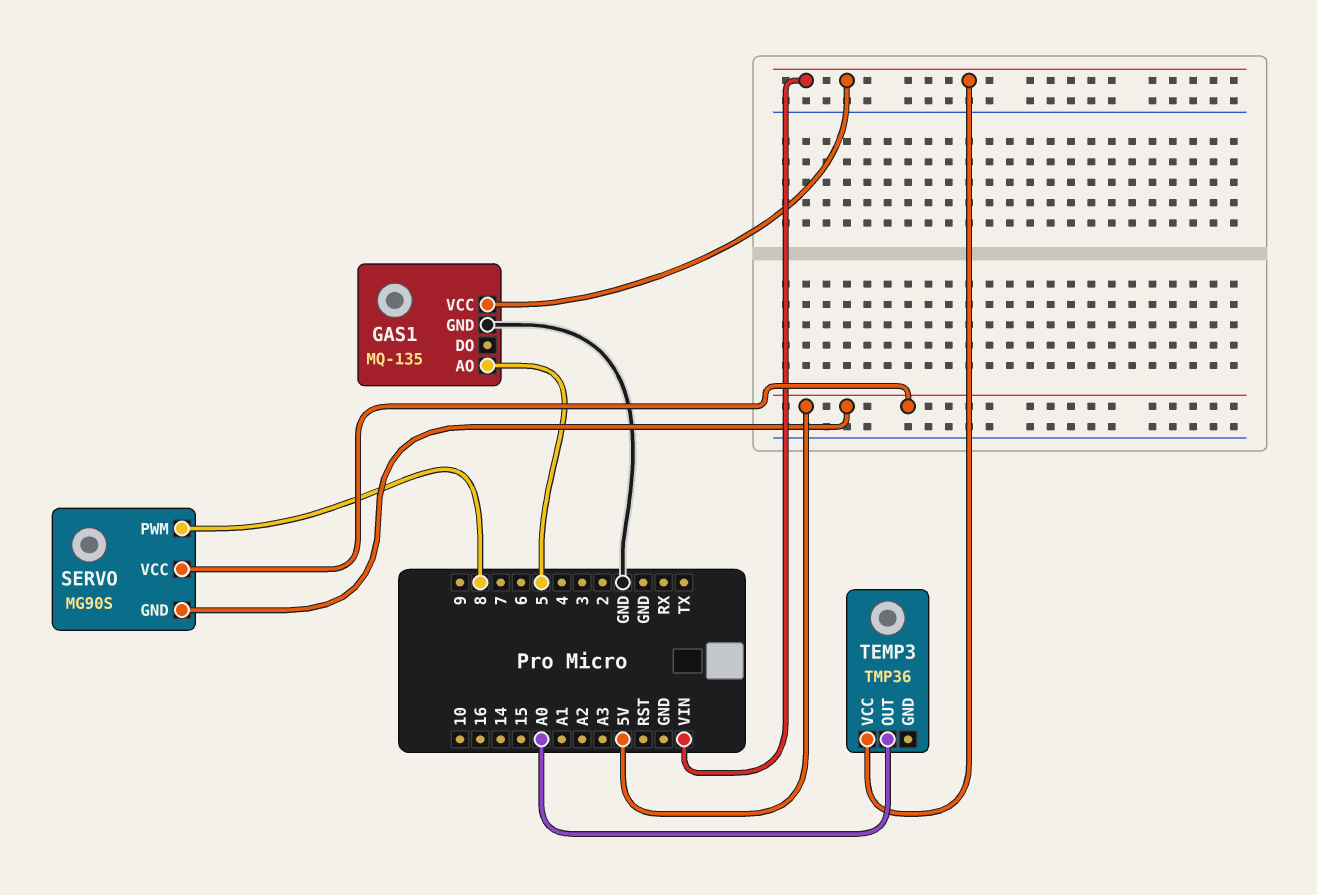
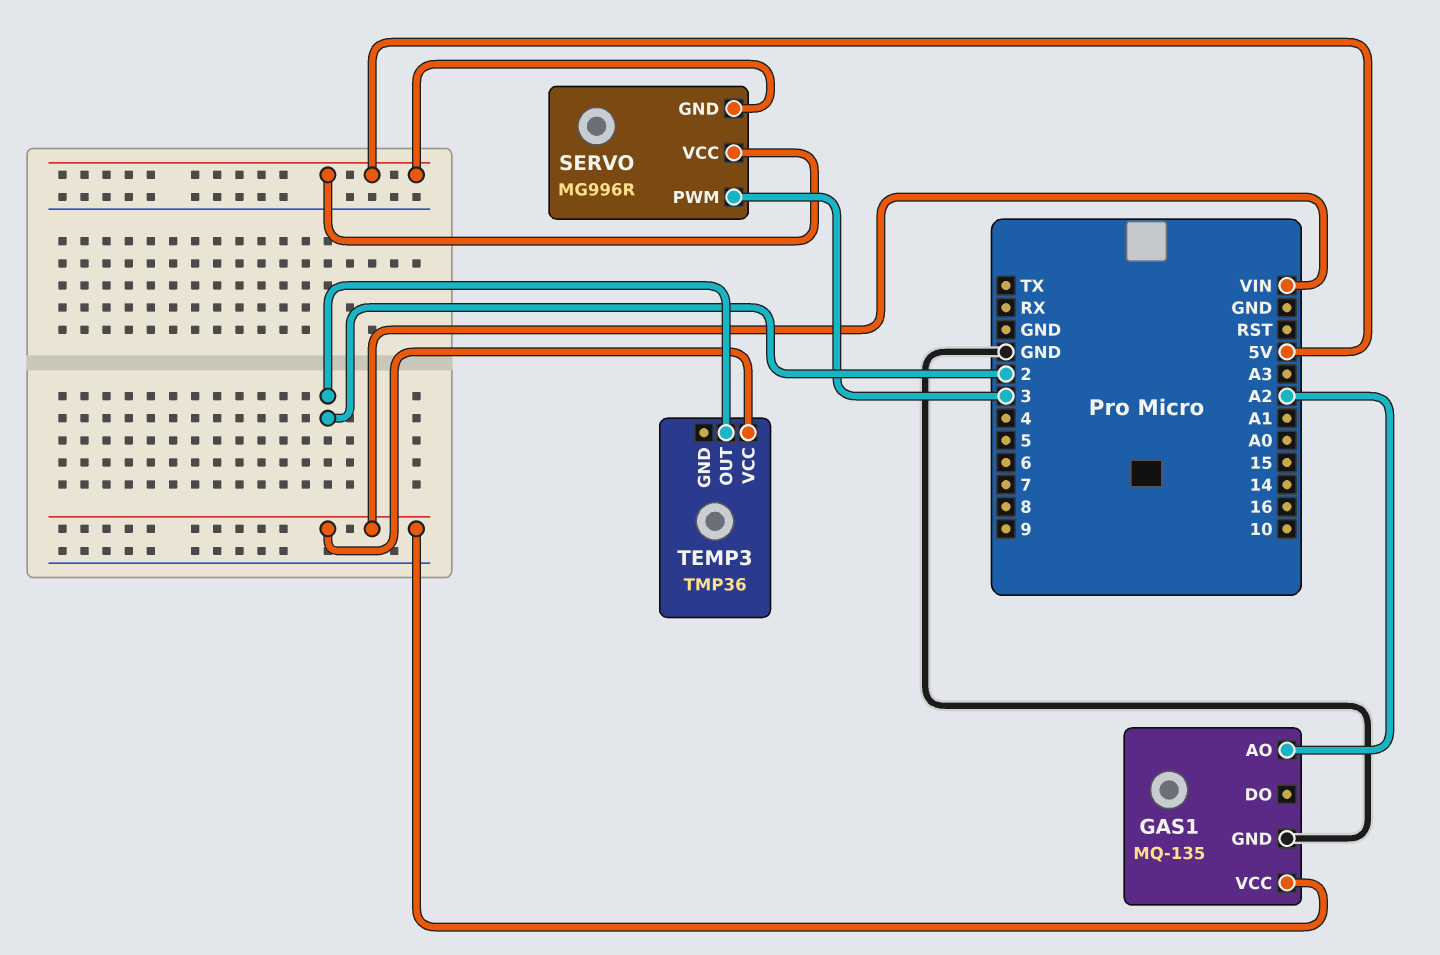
GAS1 pin AO: 5 -> A2
SERVO: MG90S -> MG996R
SERVO pin PWM: 8 -> 3
TEMP3 pin OUT: A0 -> 2

